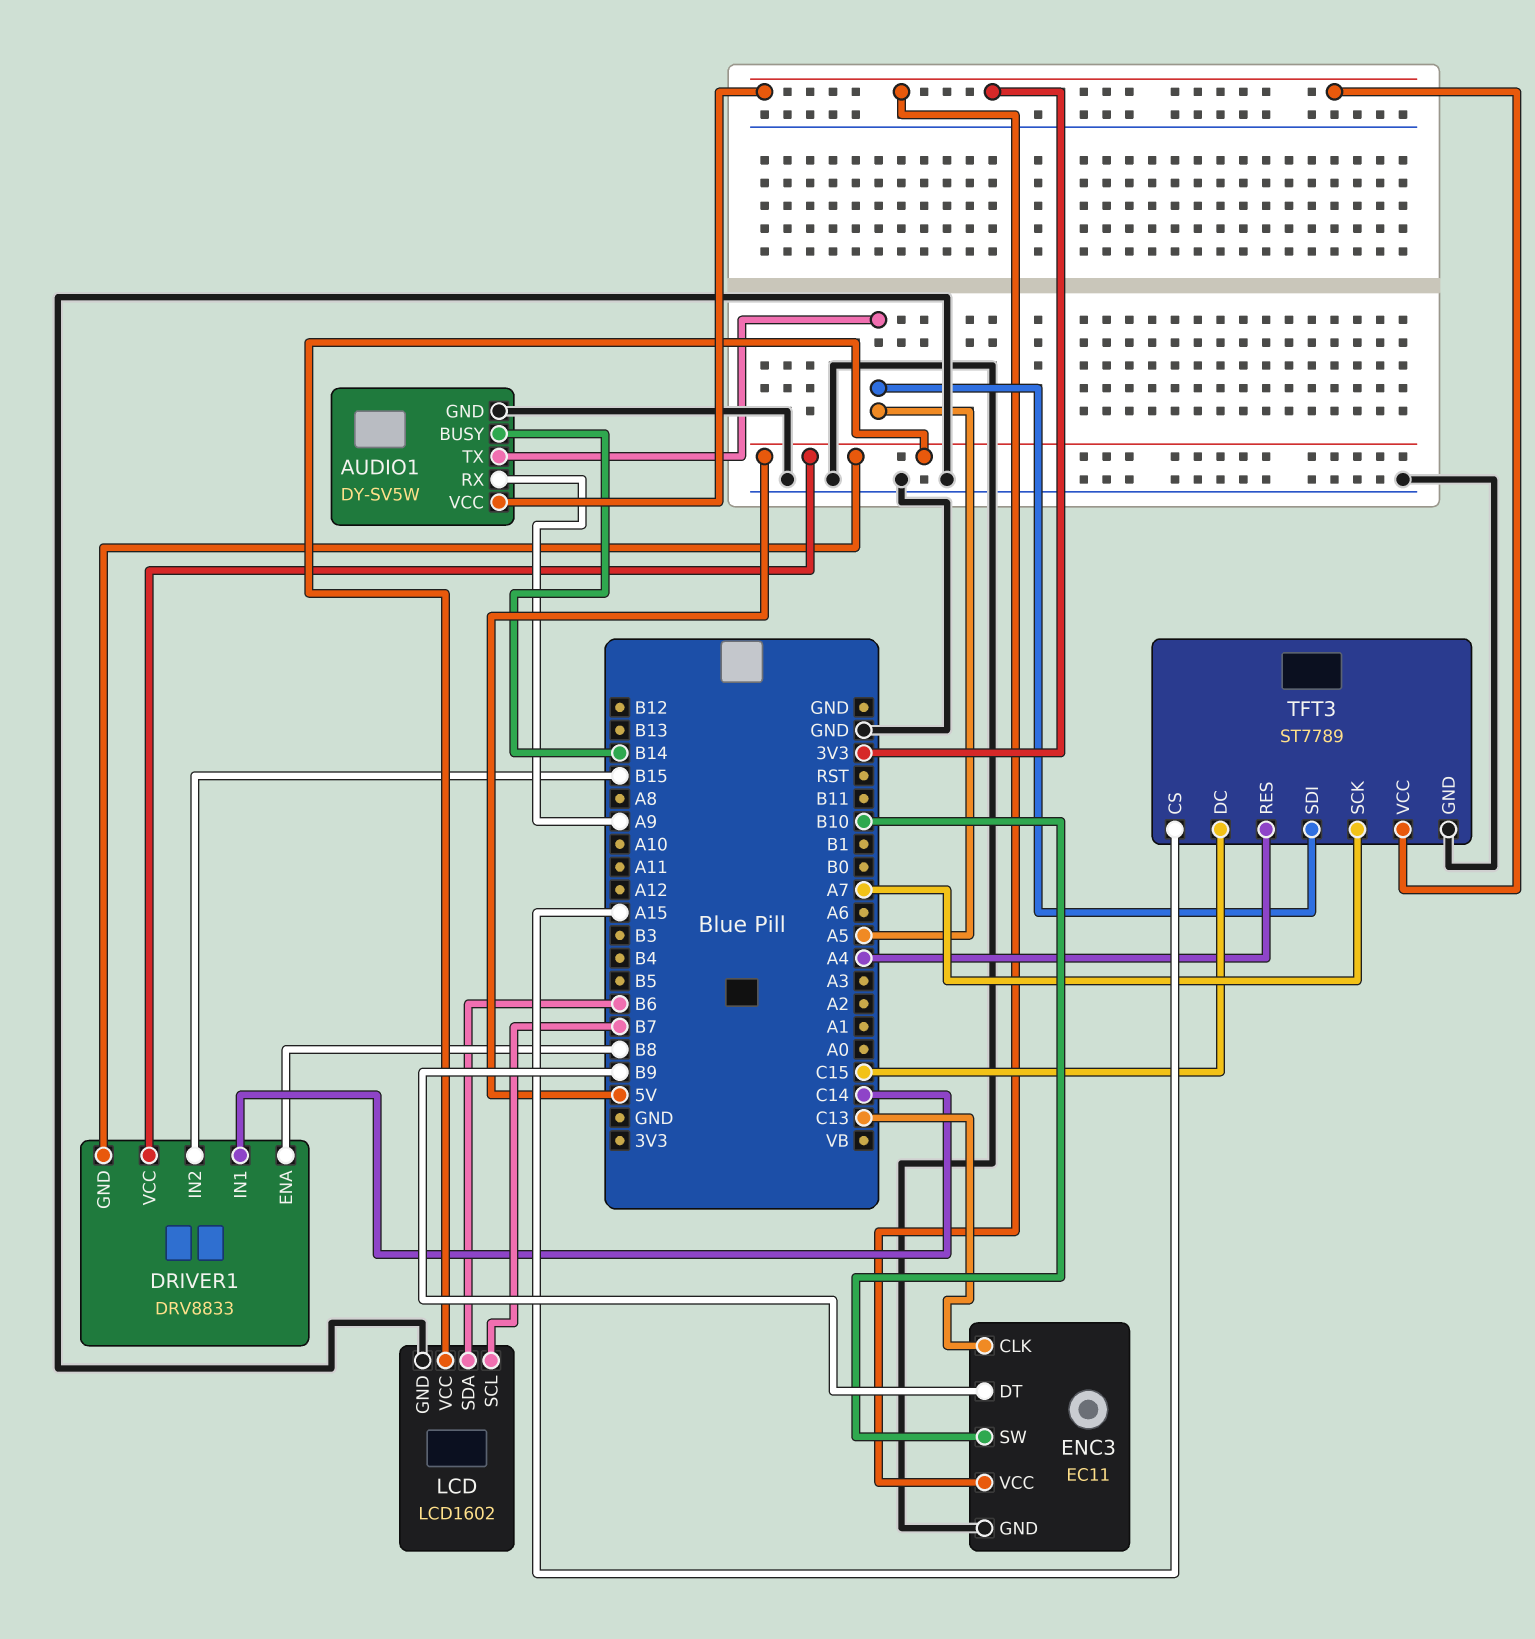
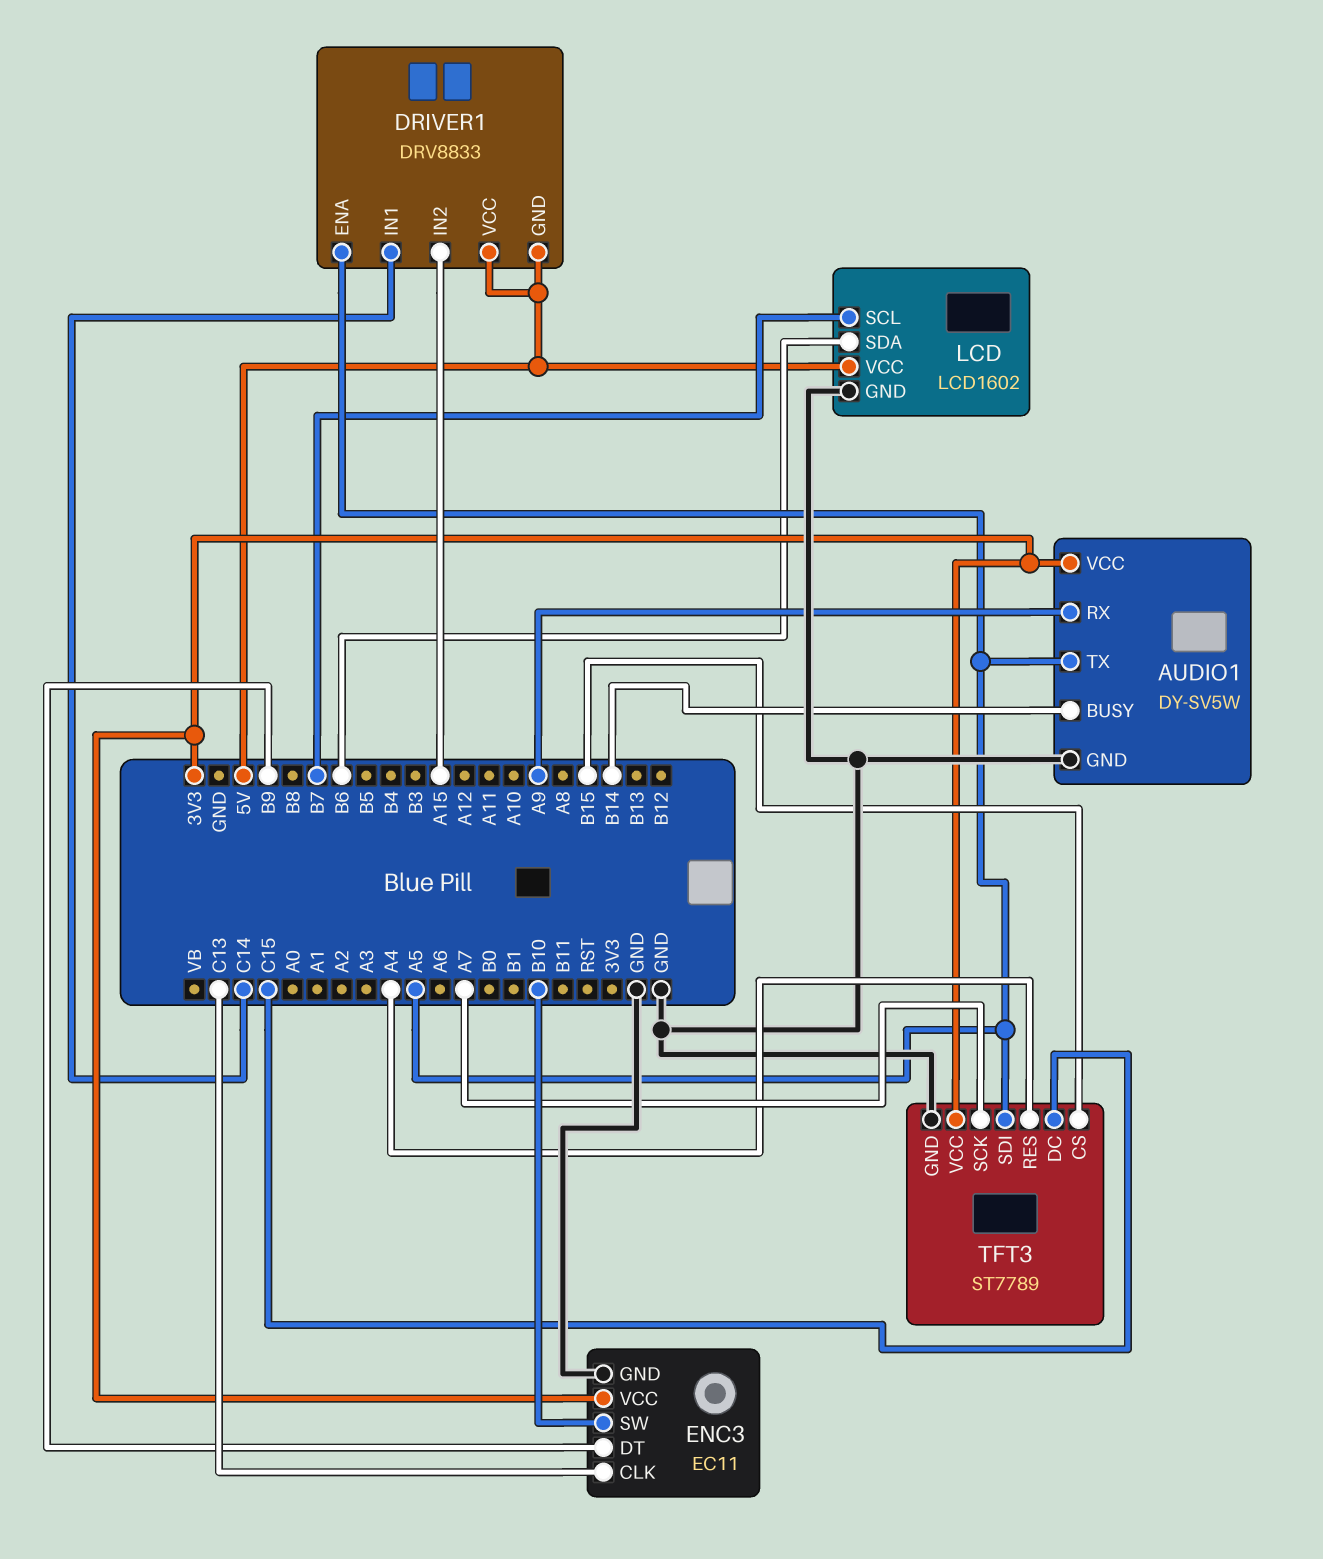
DRIVER1 pin ENA: B8 -> A5
DRIVER1 pin IN2: B15 -> A15
TFT3 pin CS: A15 -> B15

